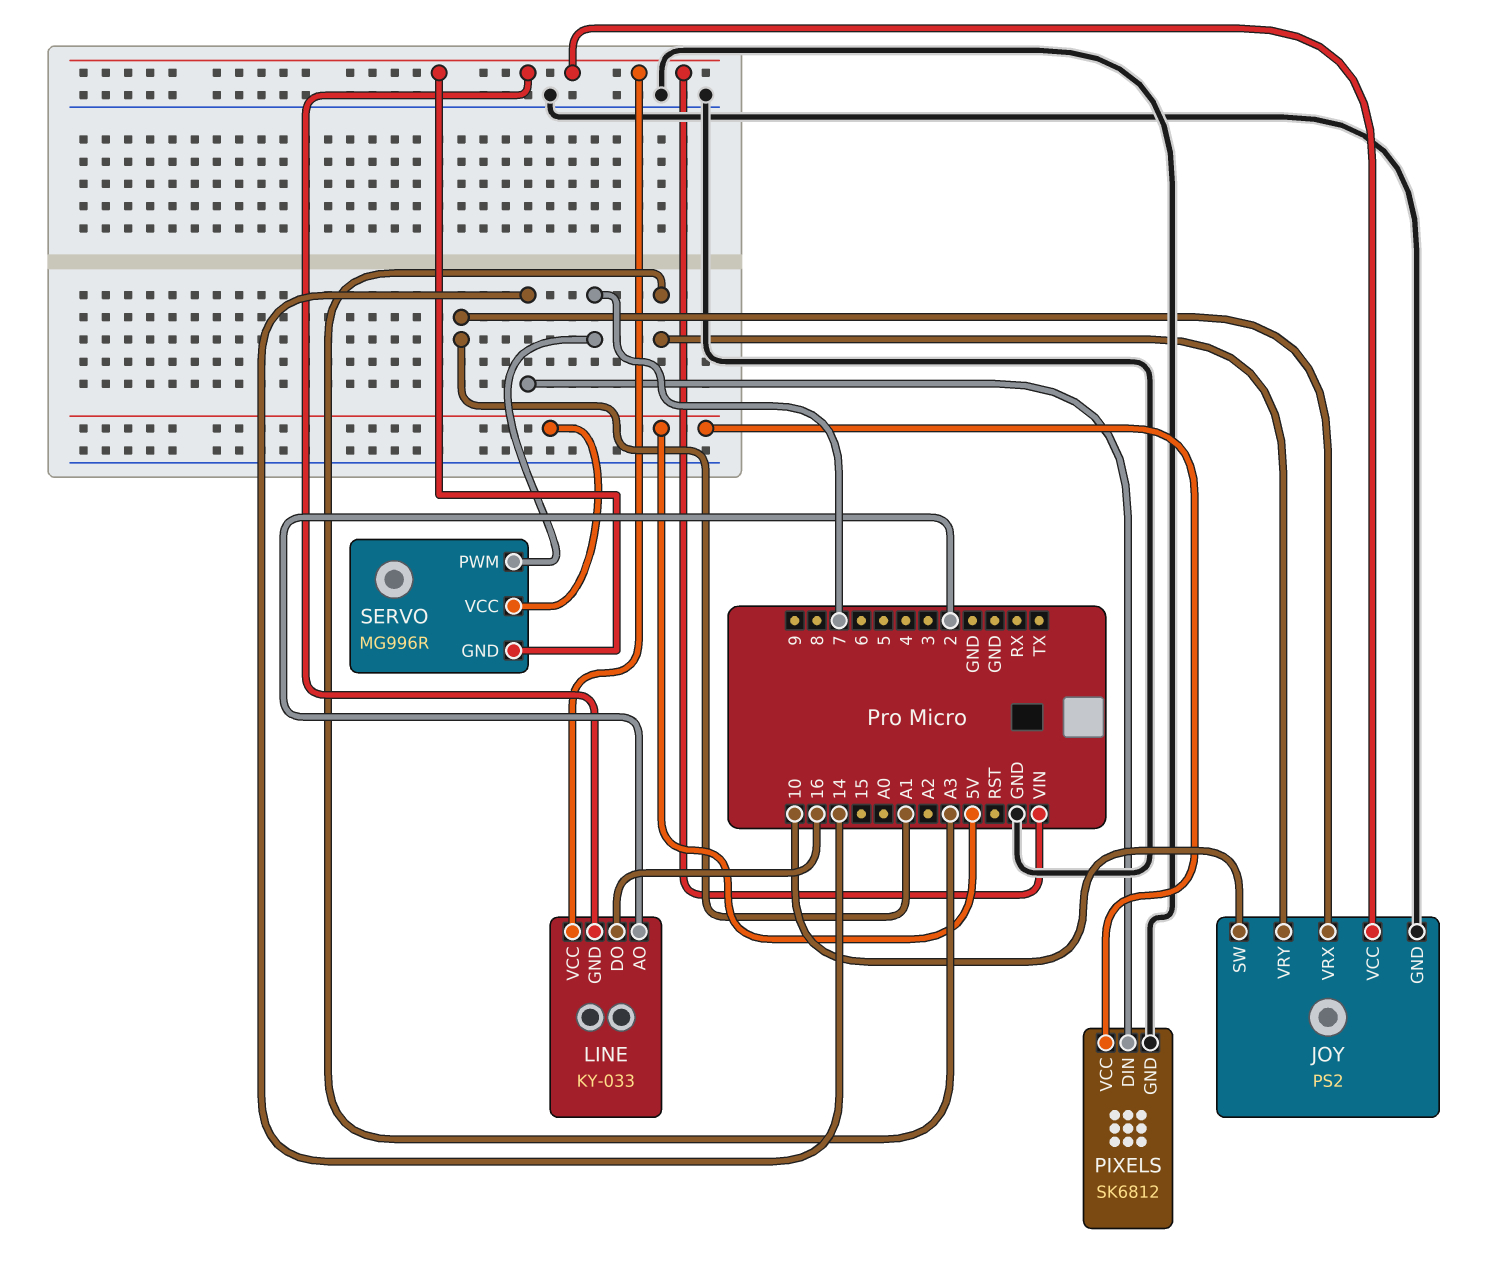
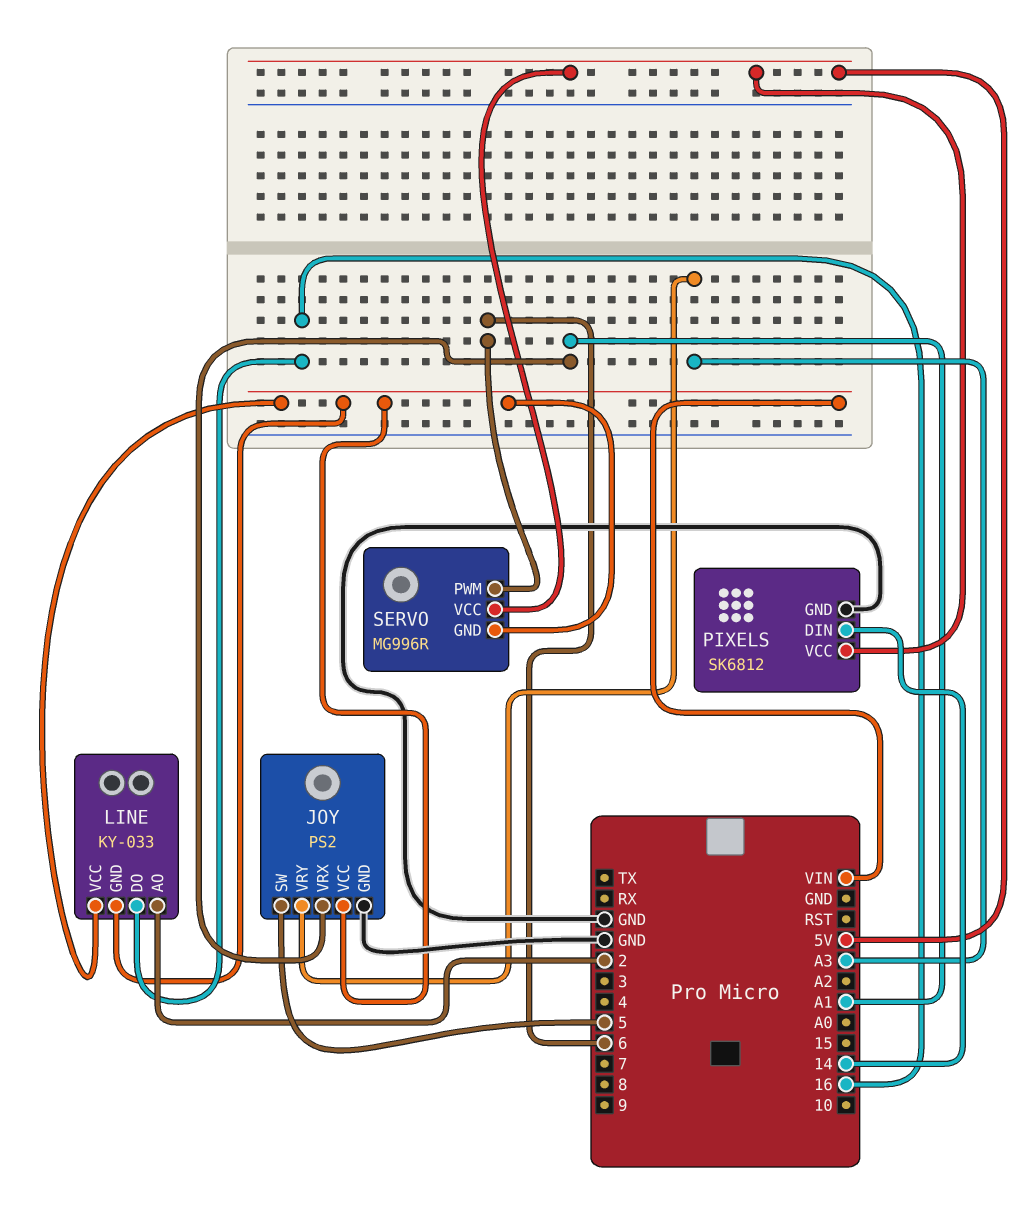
JOY pin SW: 10 -> 5
SERVO pin PWM: 7 -> 6

